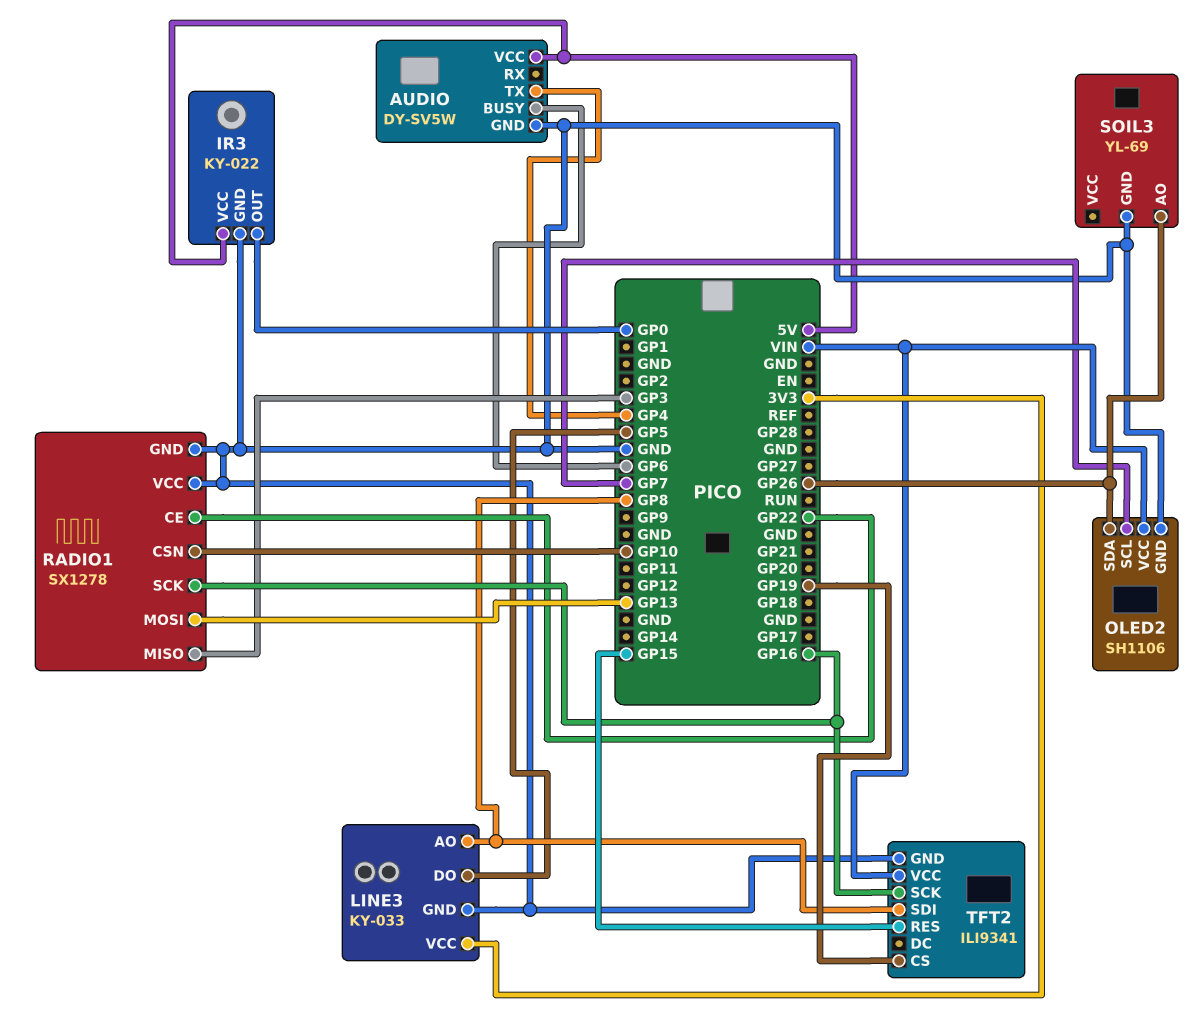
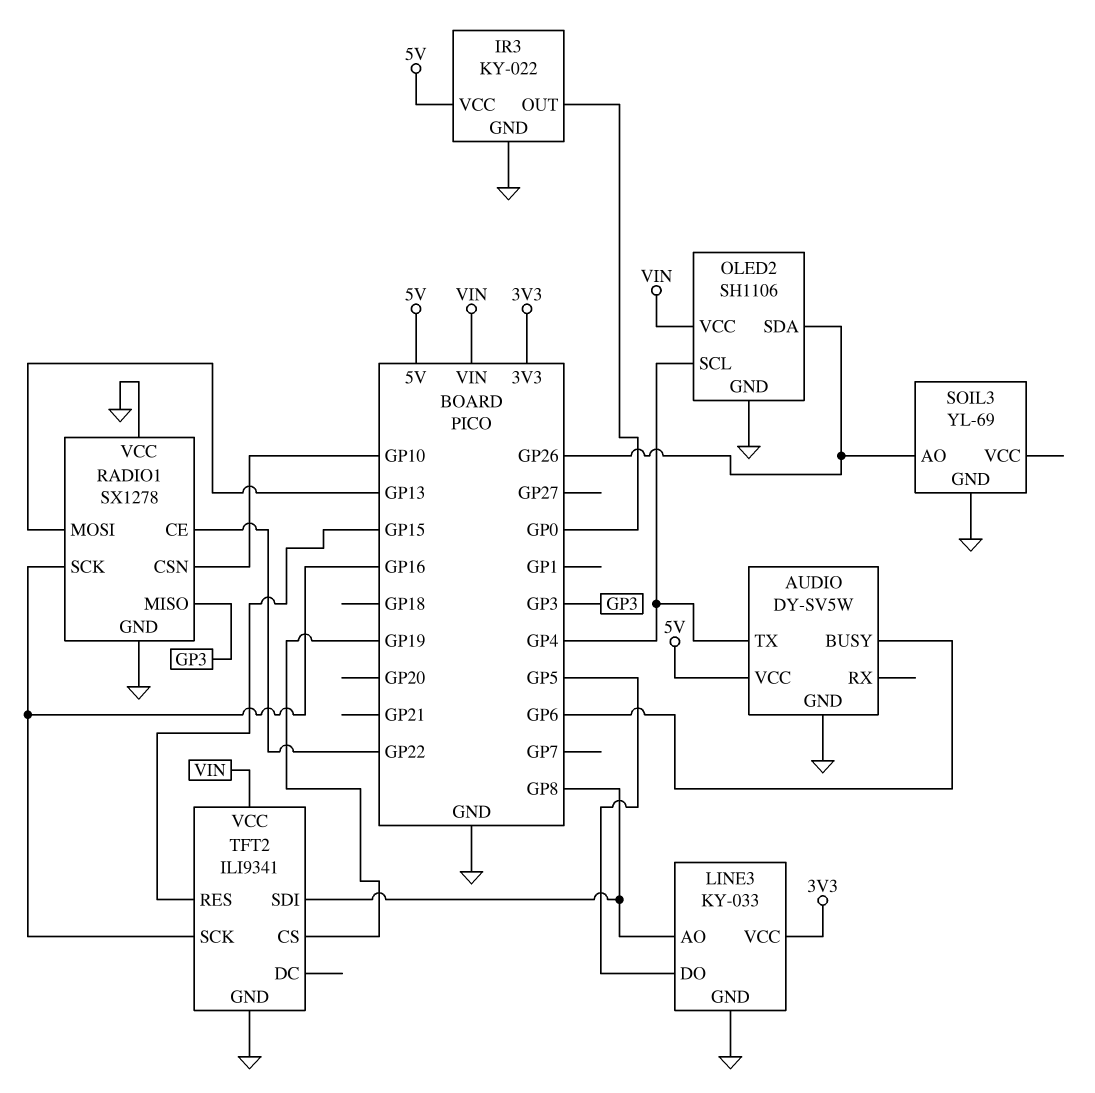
OLED2 pin SCL: GP7 -> GP4

